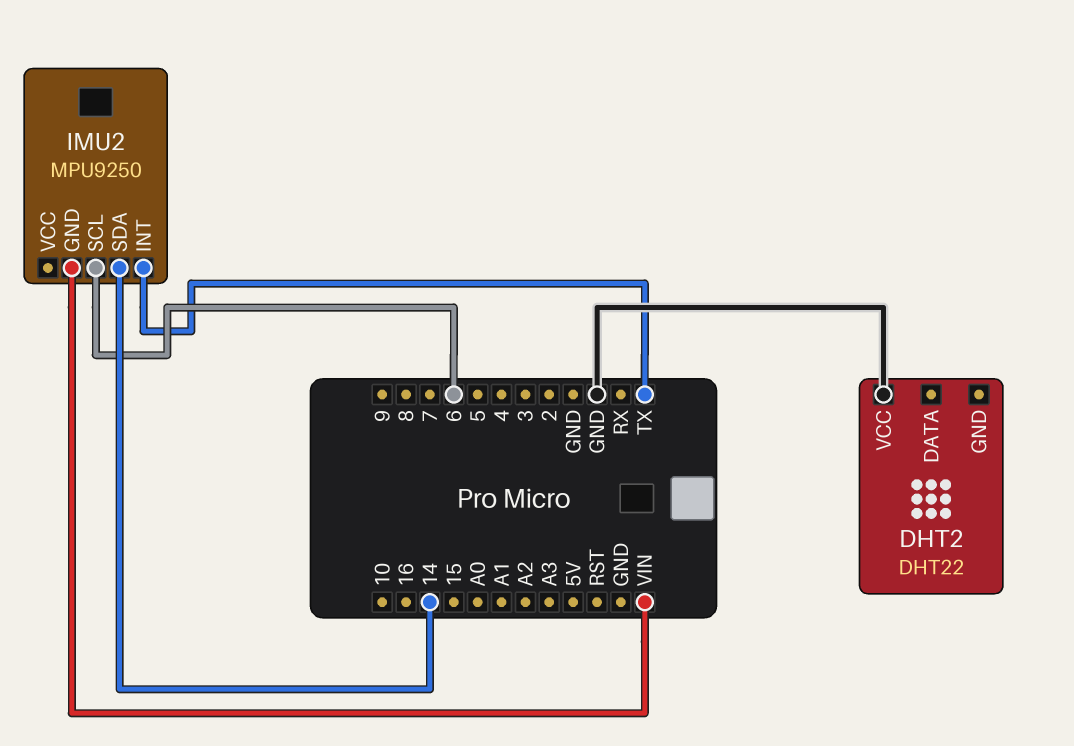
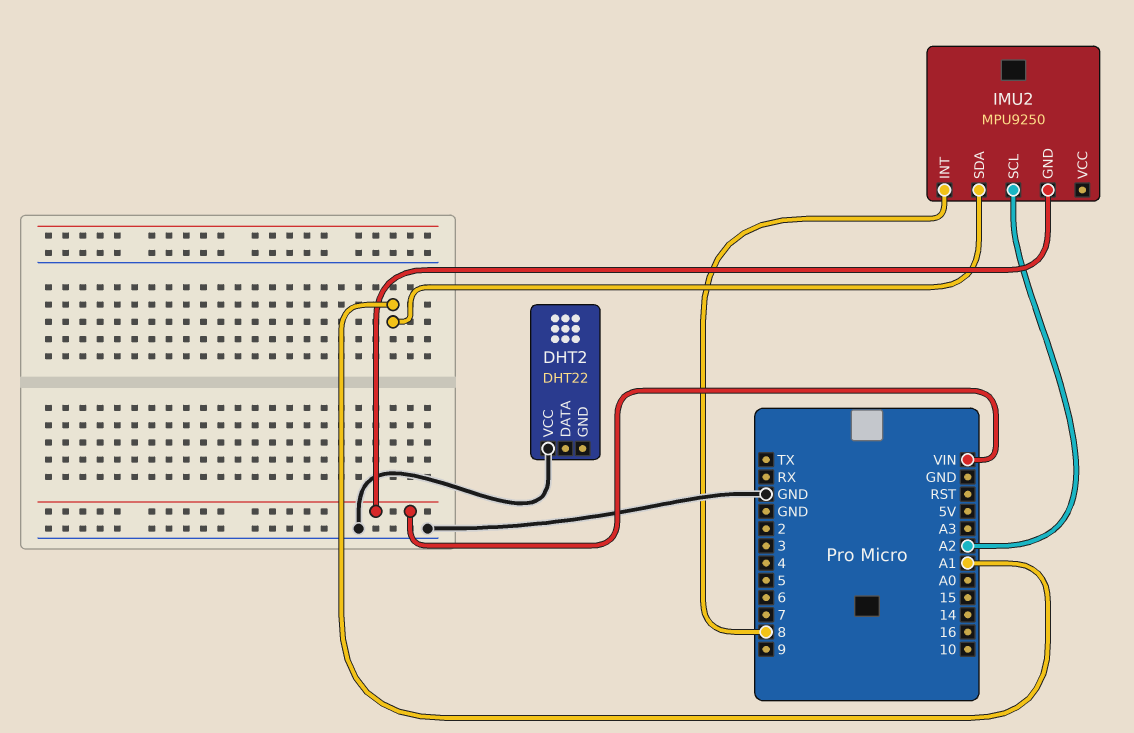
IMU2 pin INT: TX -> 8
IMU2 pin SCL: 6 -> A2
IMU2 pin SDA: 14 -> A1

